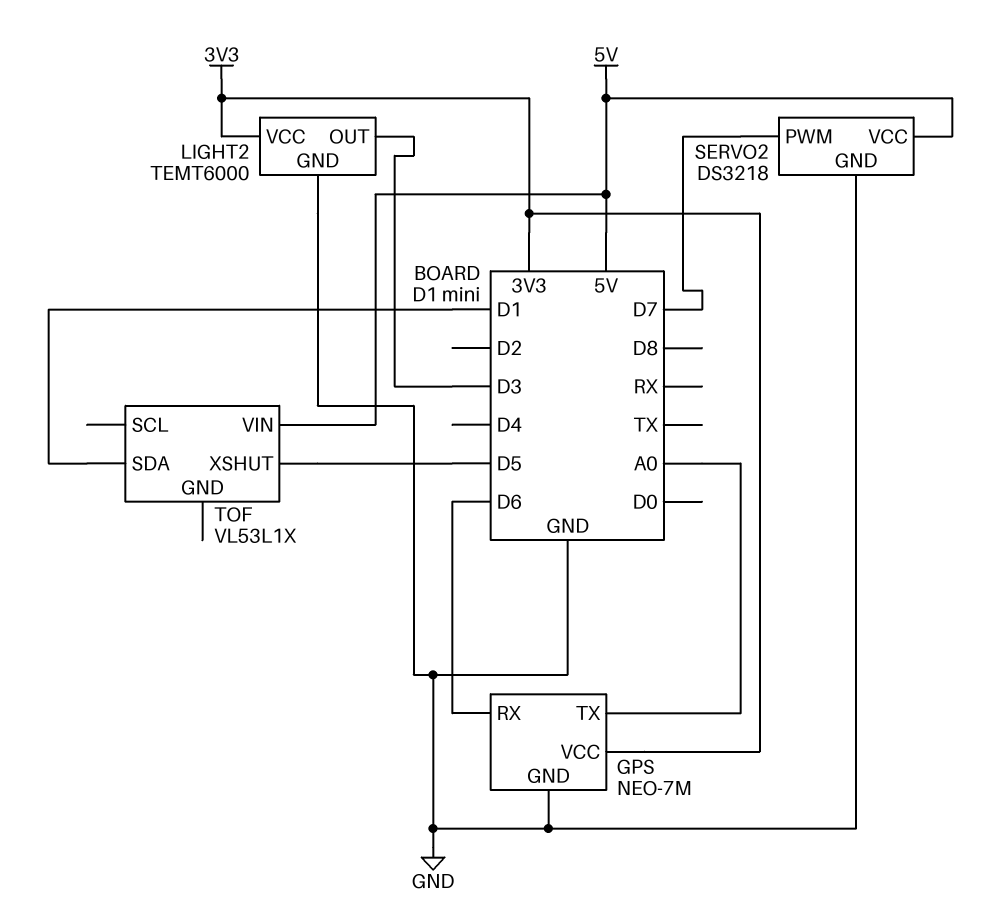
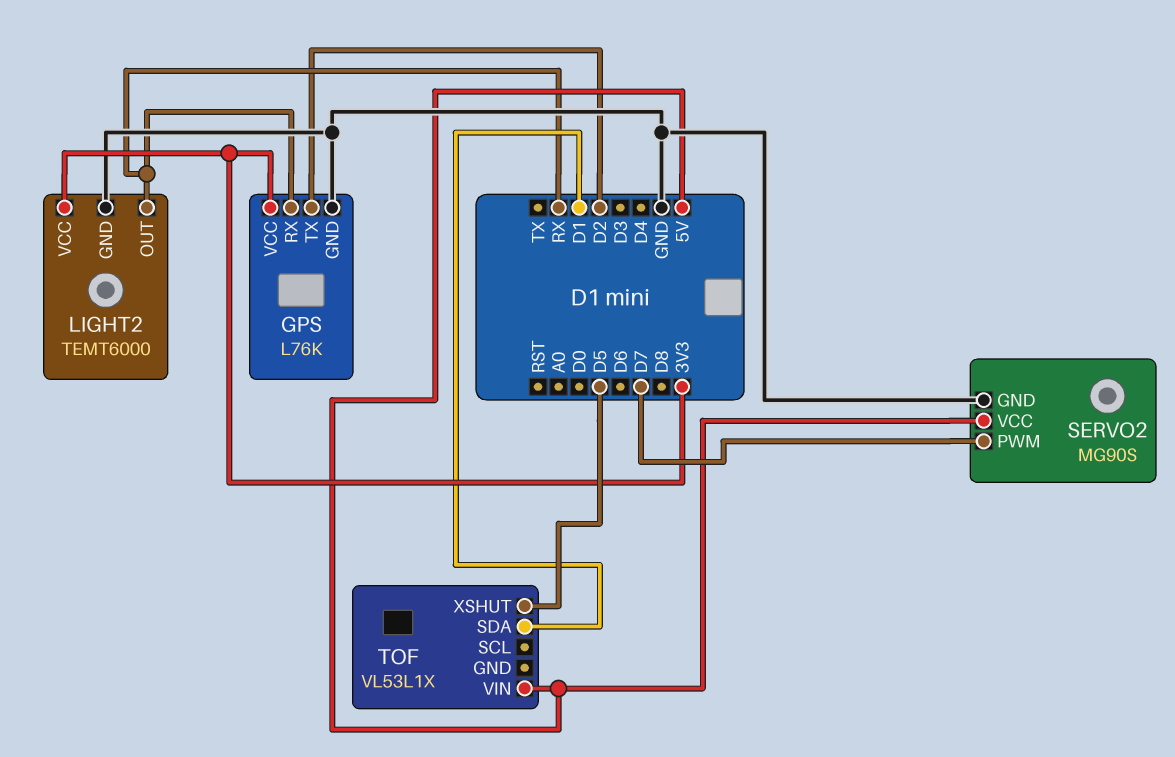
GPS: NEO-7M -> L76K
GPS pin RX: D6 -> RX
GPS pin TX: A0 -> D2
LIGHT2 pin OUT: D3 -> RX
SERVO2: DS3218 -> MG90S

